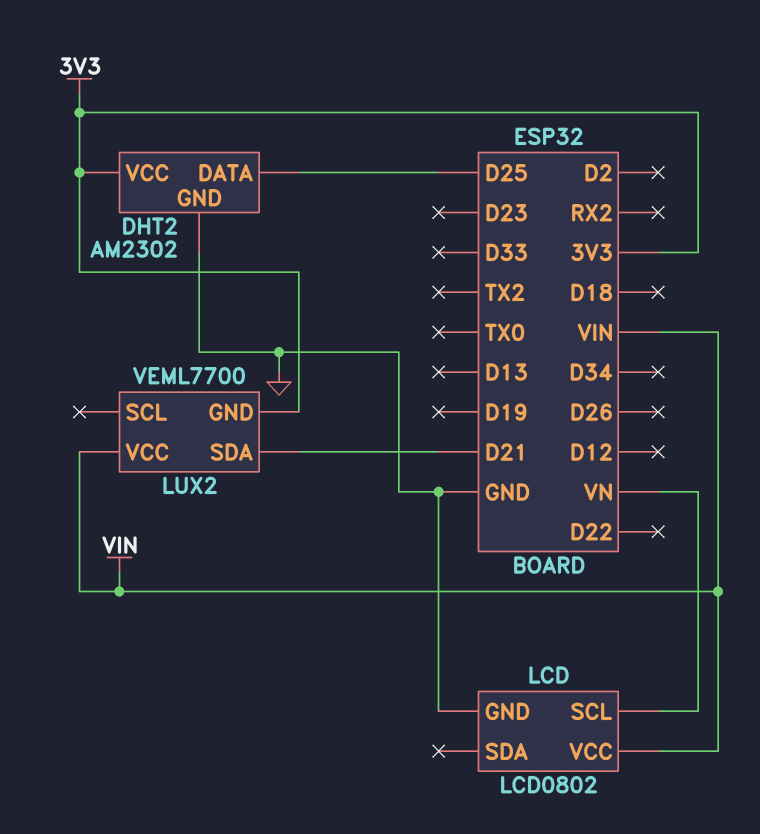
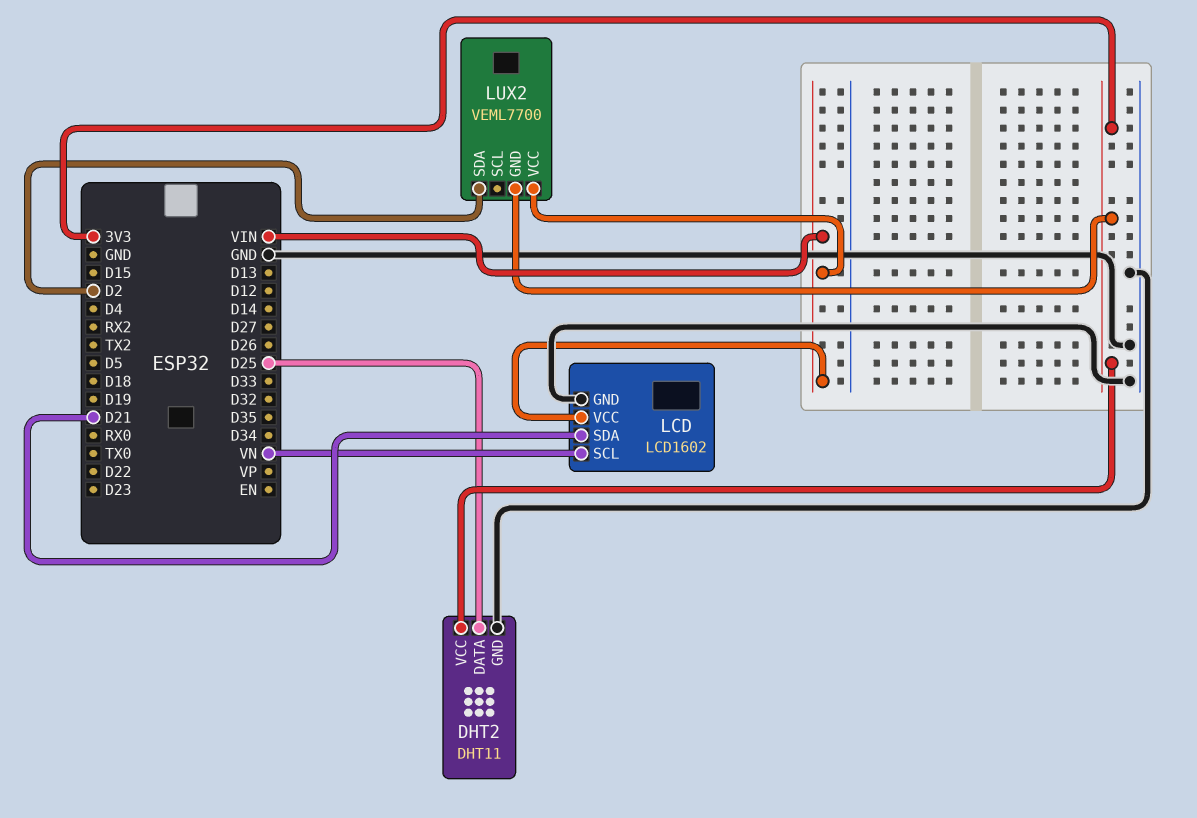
DHT2: AM2302 -> DHT11
LCD: LCD0802 -> LCD1602
LCD pin SDA: none -> D21
LUX2 pin SDA: D21 -> D2

